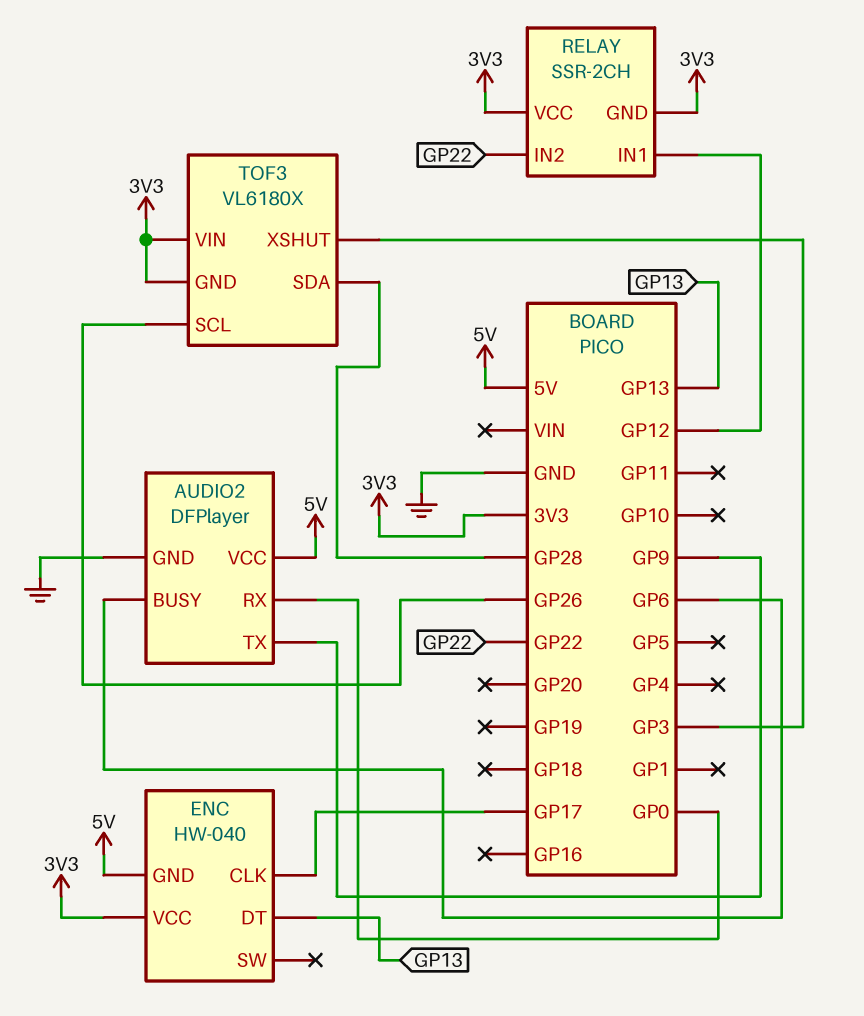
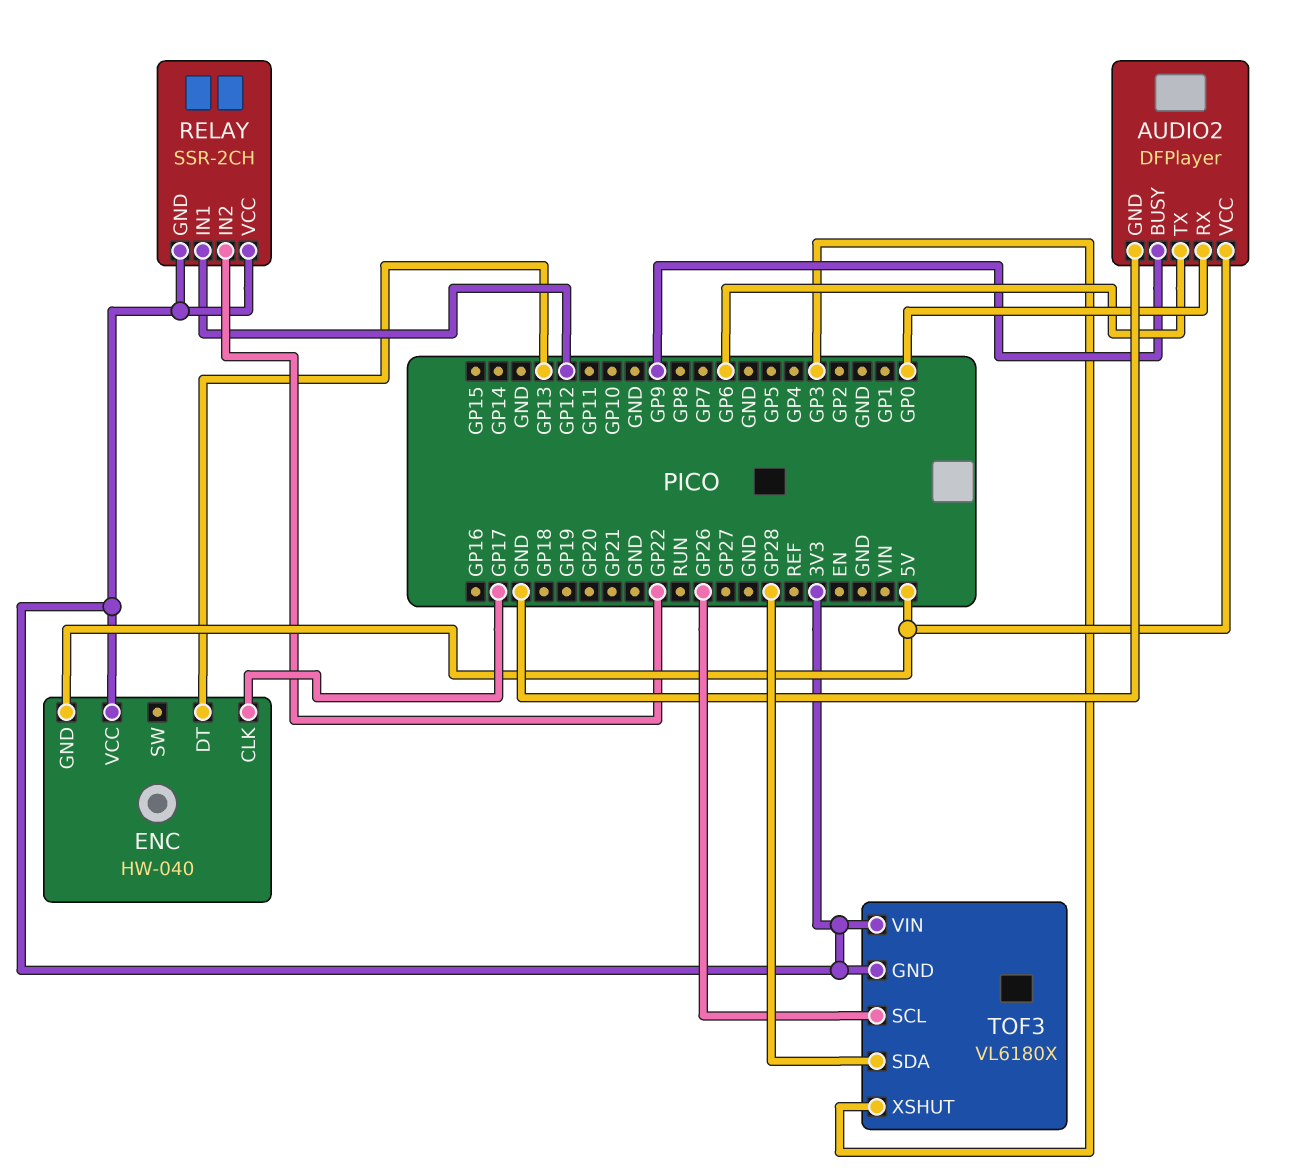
AUDIO2 pin BUSY: GP6 -> GP9
AUDIO2 pin TX: GP9 -> GP6

